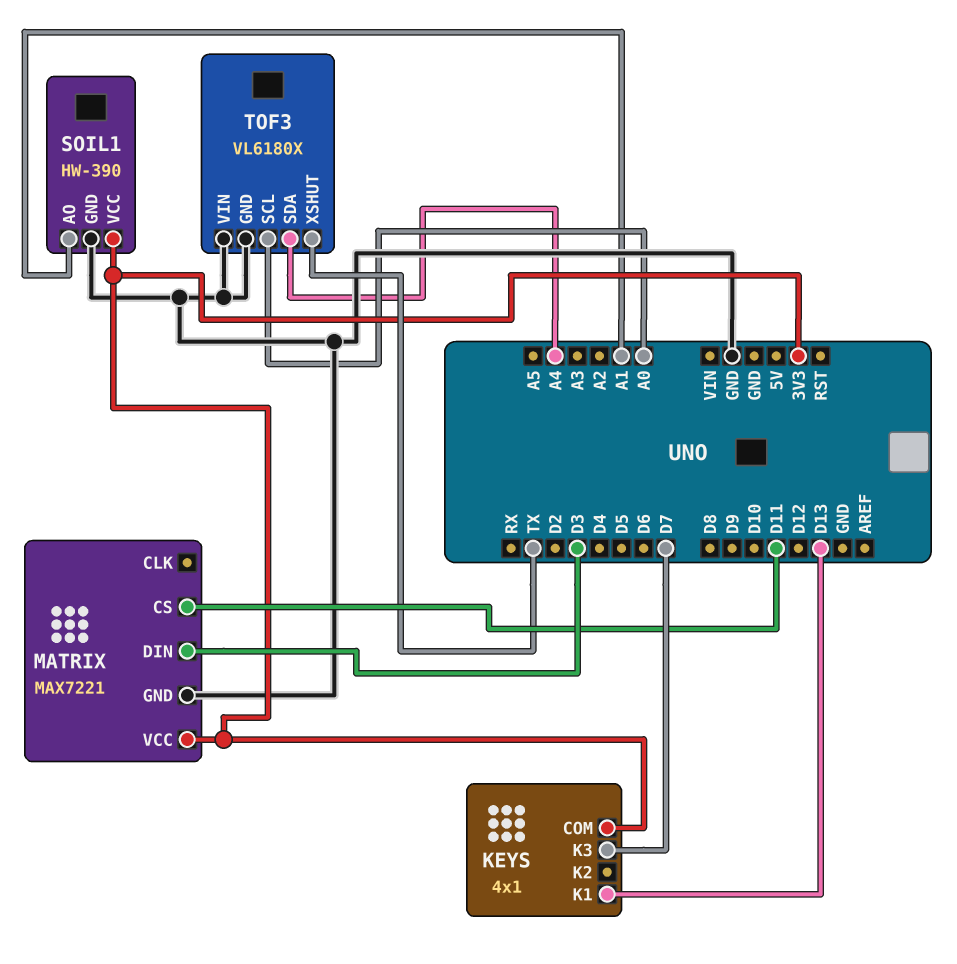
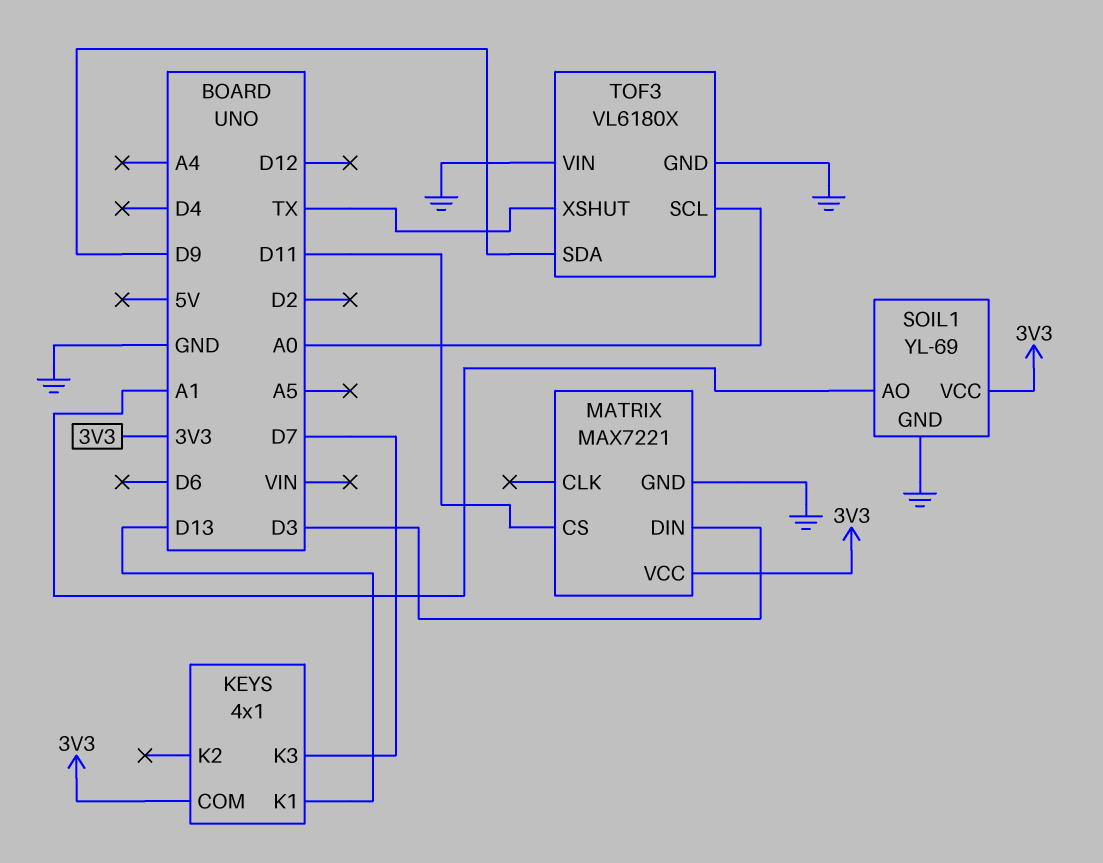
SOIL1: HW-390 -> YL-69
TOF3 pin SDA: A4 -> D9

